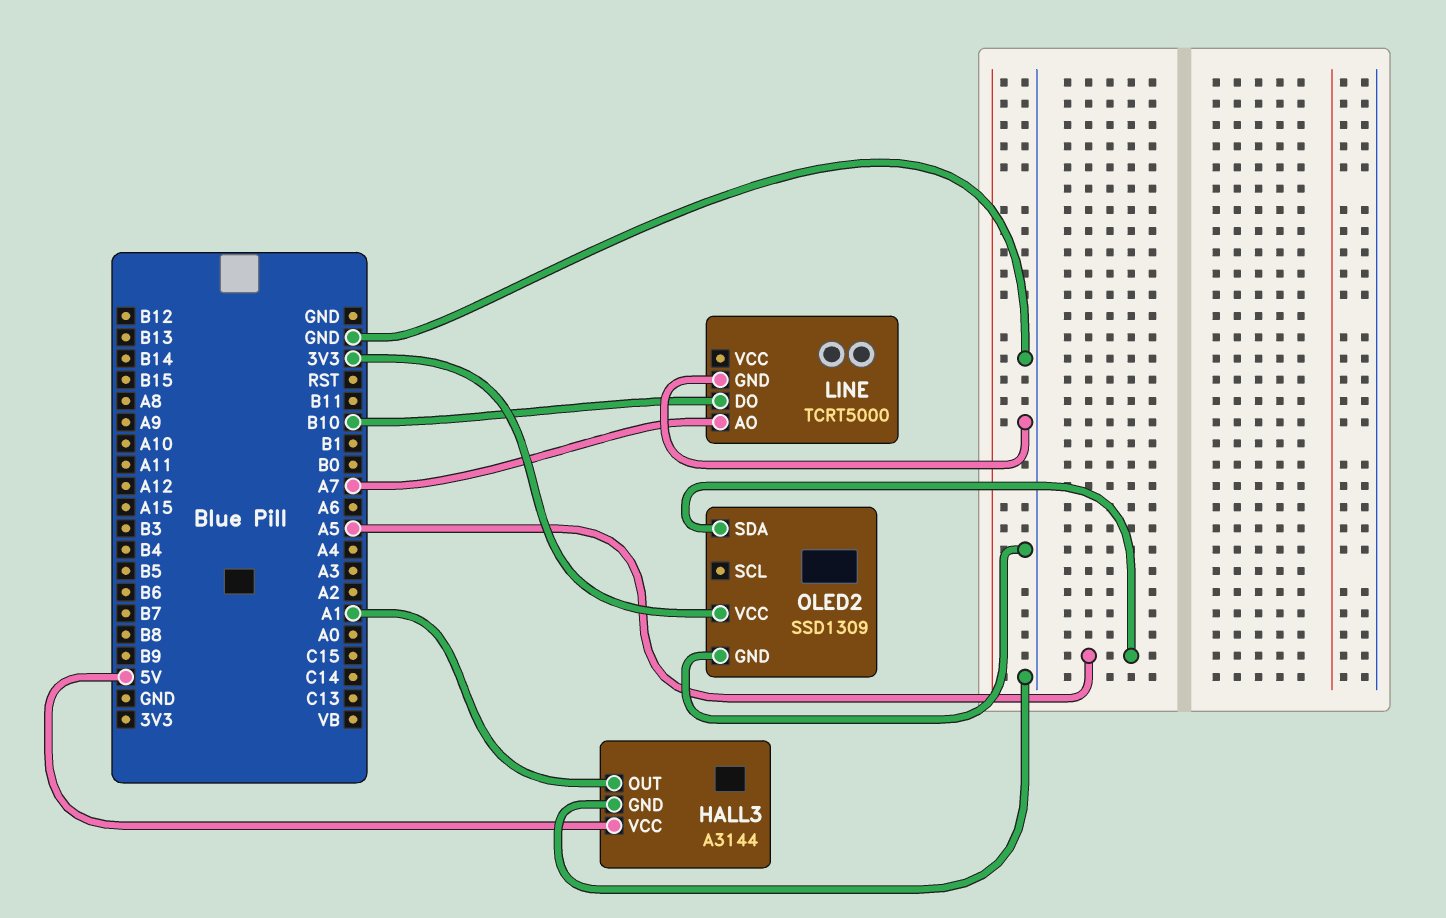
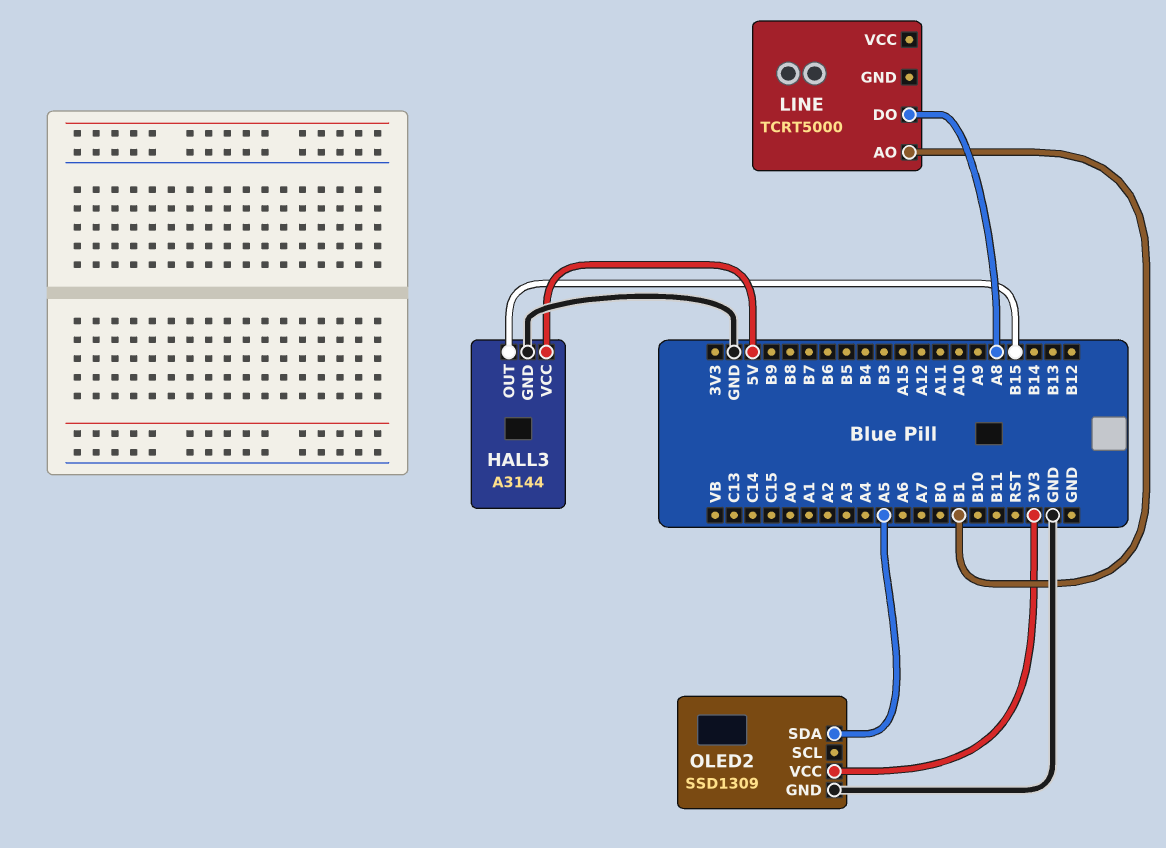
HALL3 pin OUT: A1 -> B15
LINE pin AO: A7 -> B1
LINE pin DO: B10 -> A8
LINE pin GND: GND -> none

